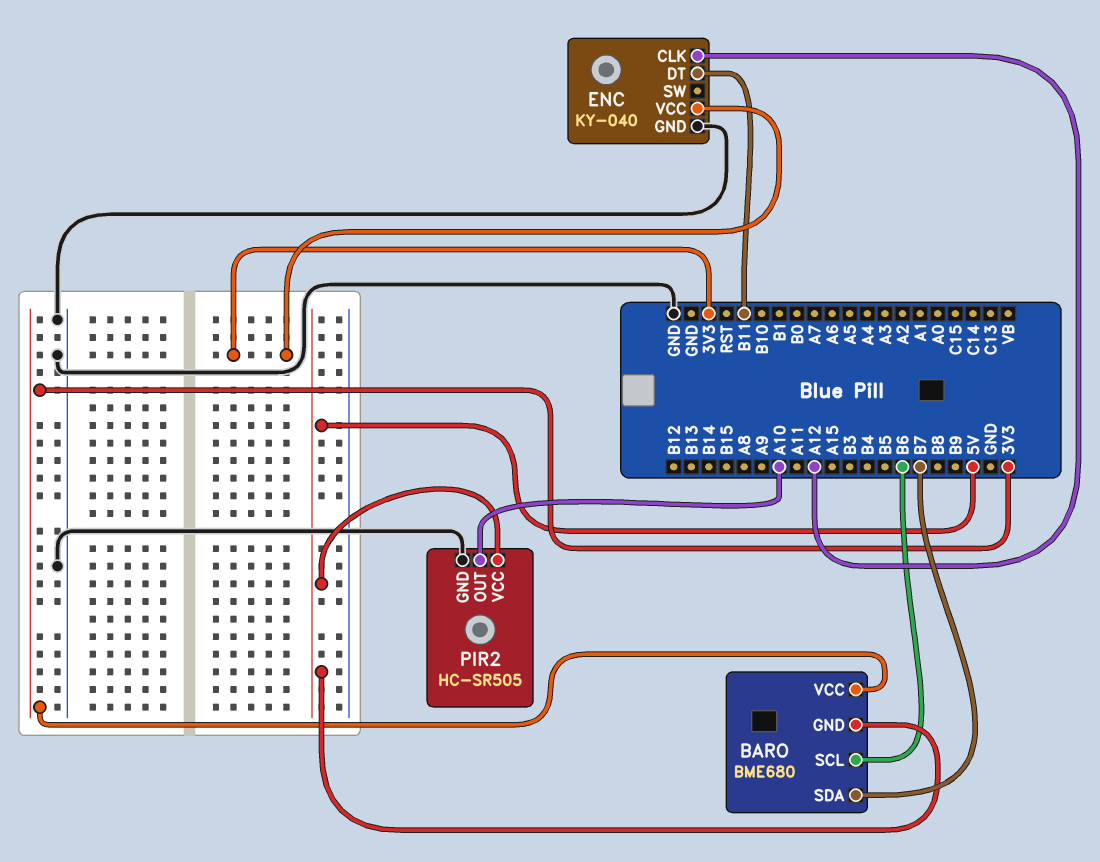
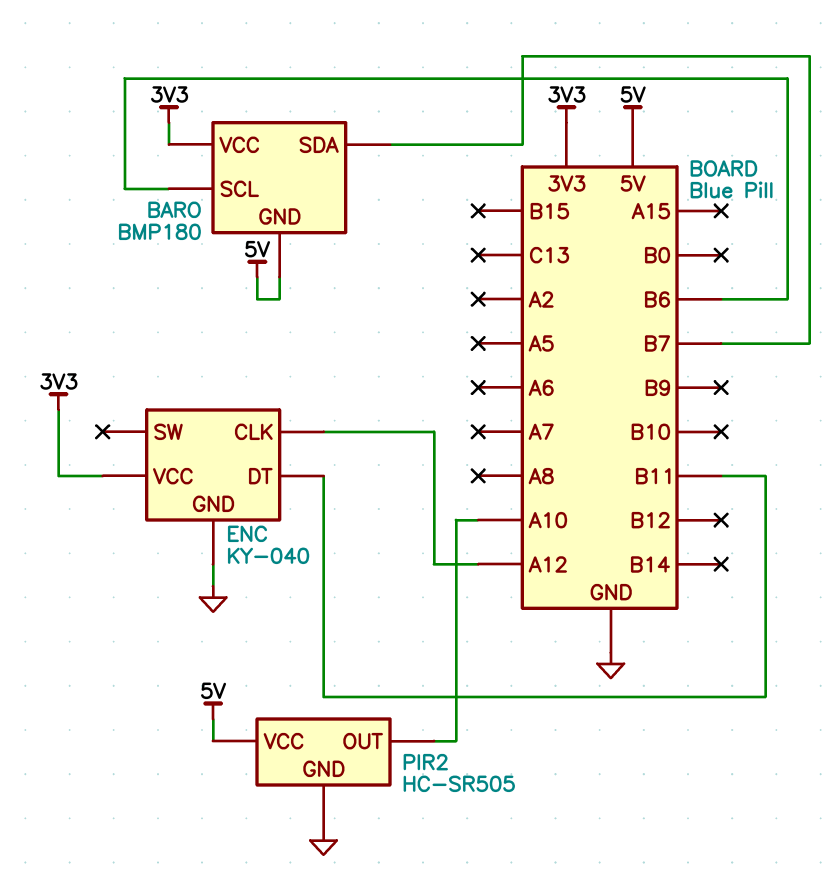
BARO: BME680 -> BMP180

